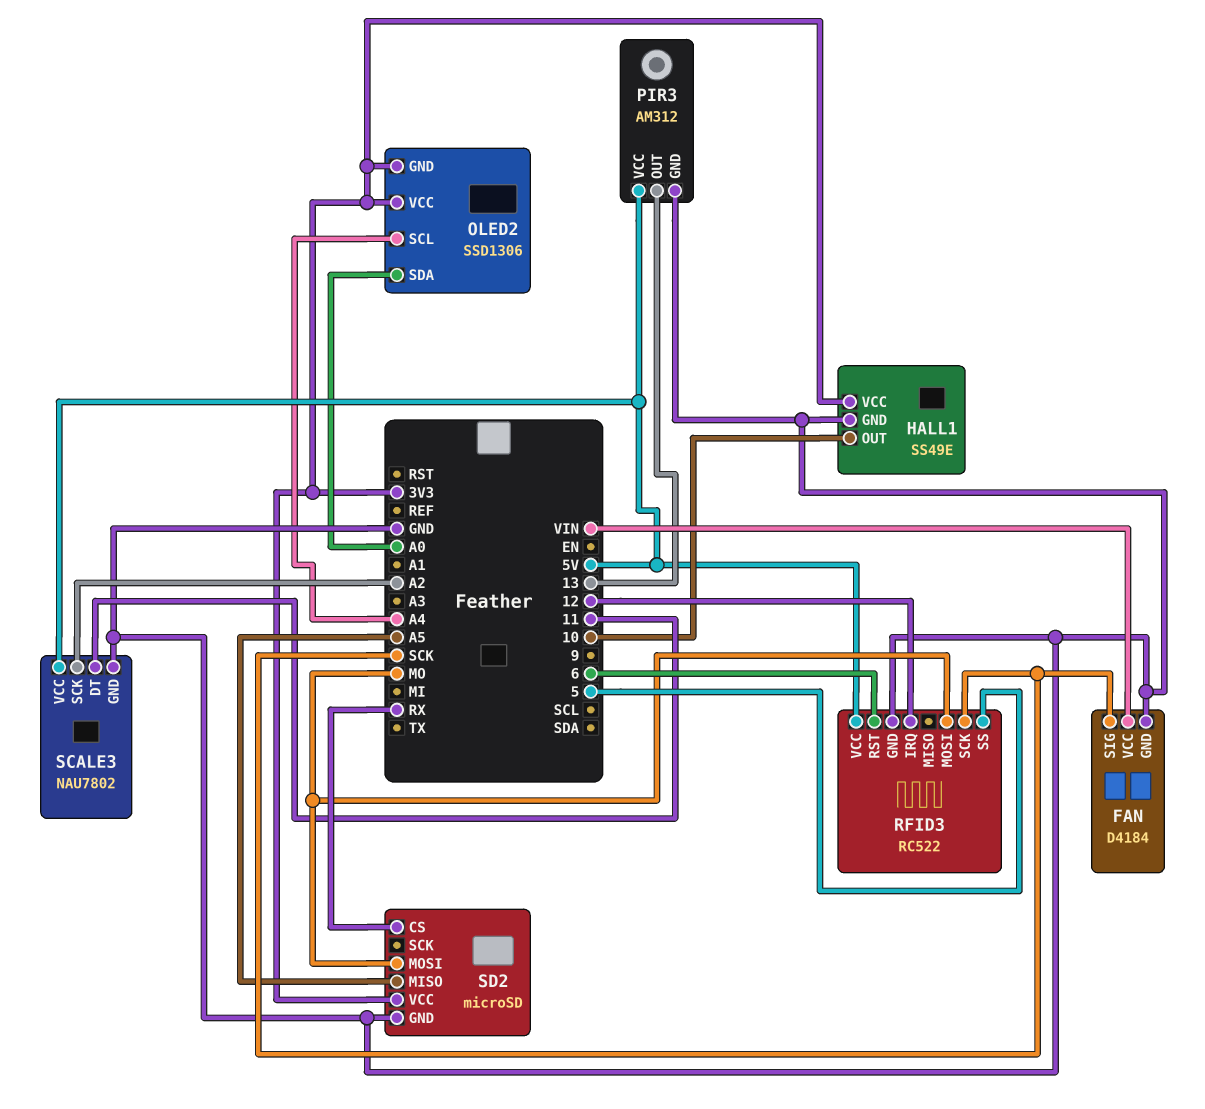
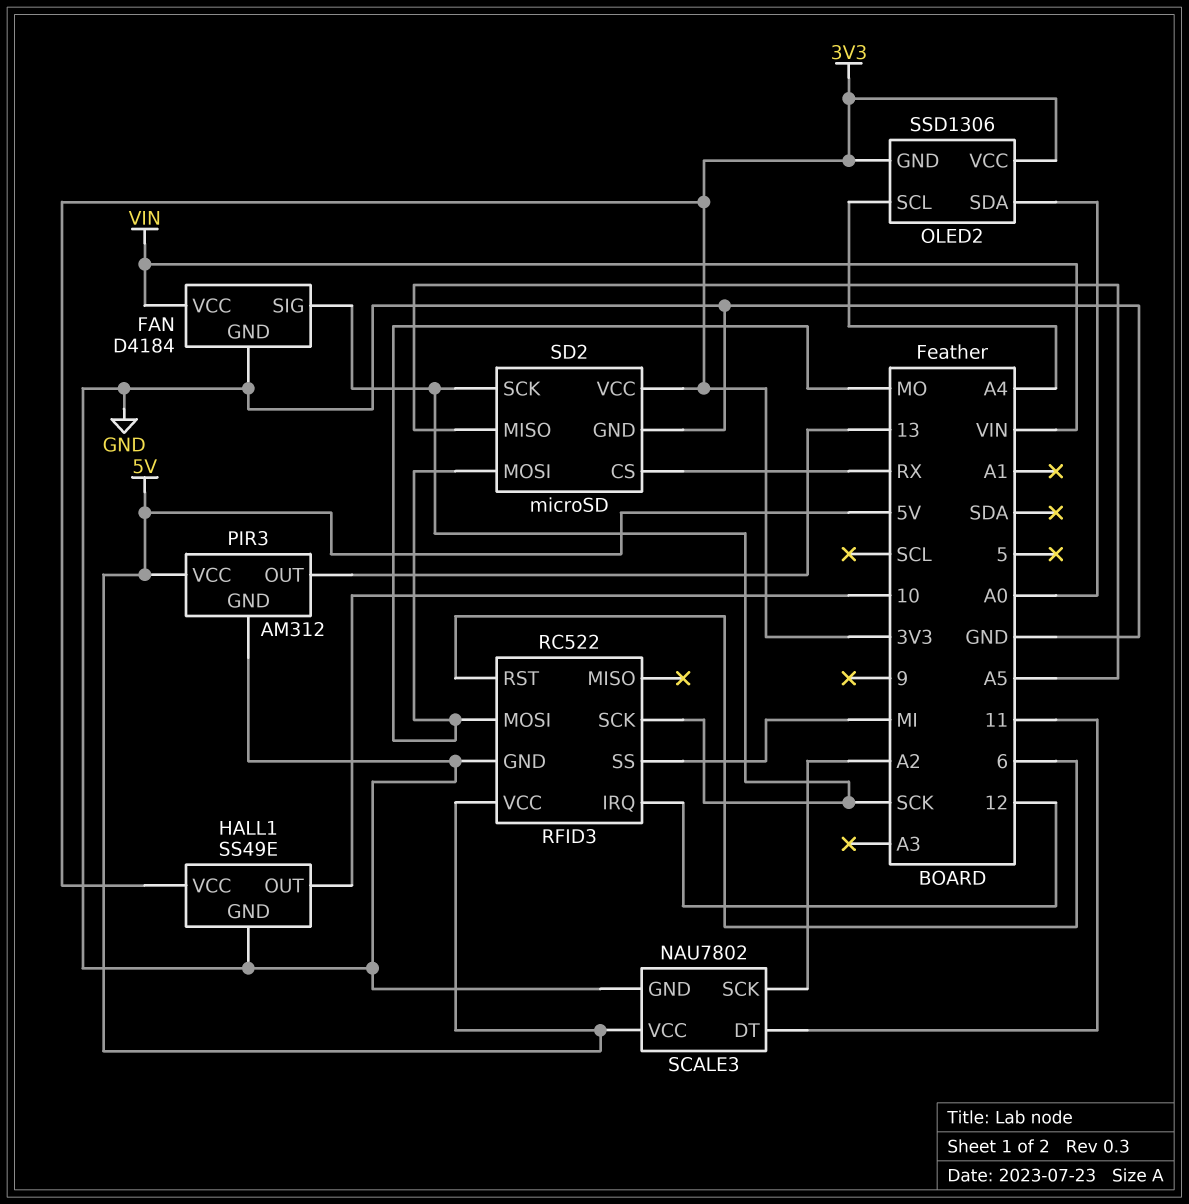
RFID3 pin SS: 5 -> MI
SD2 pin SCK: none -> SCK

